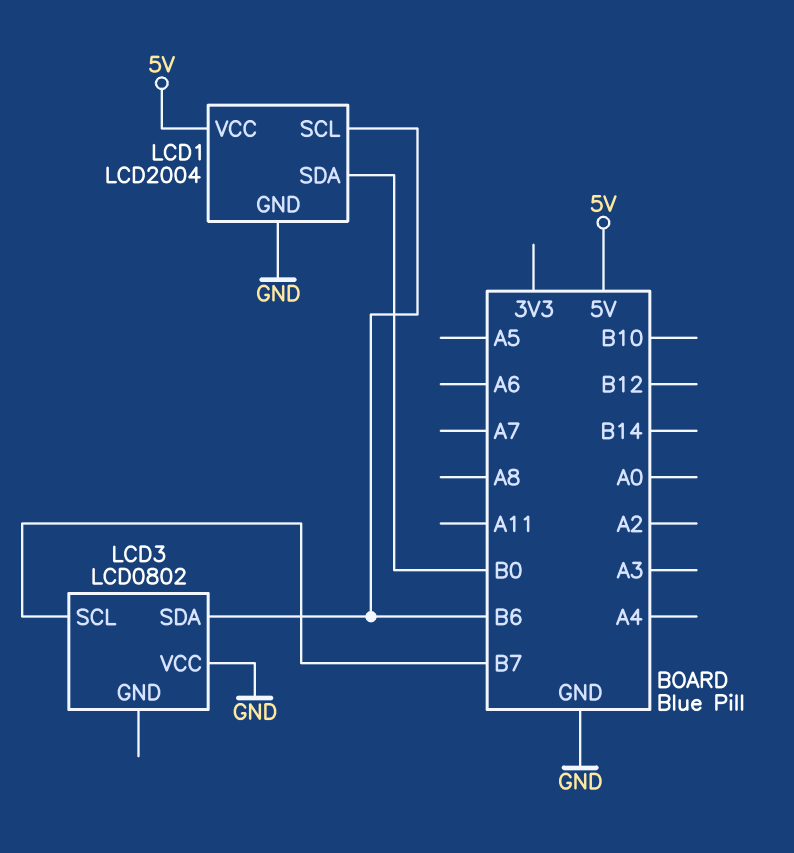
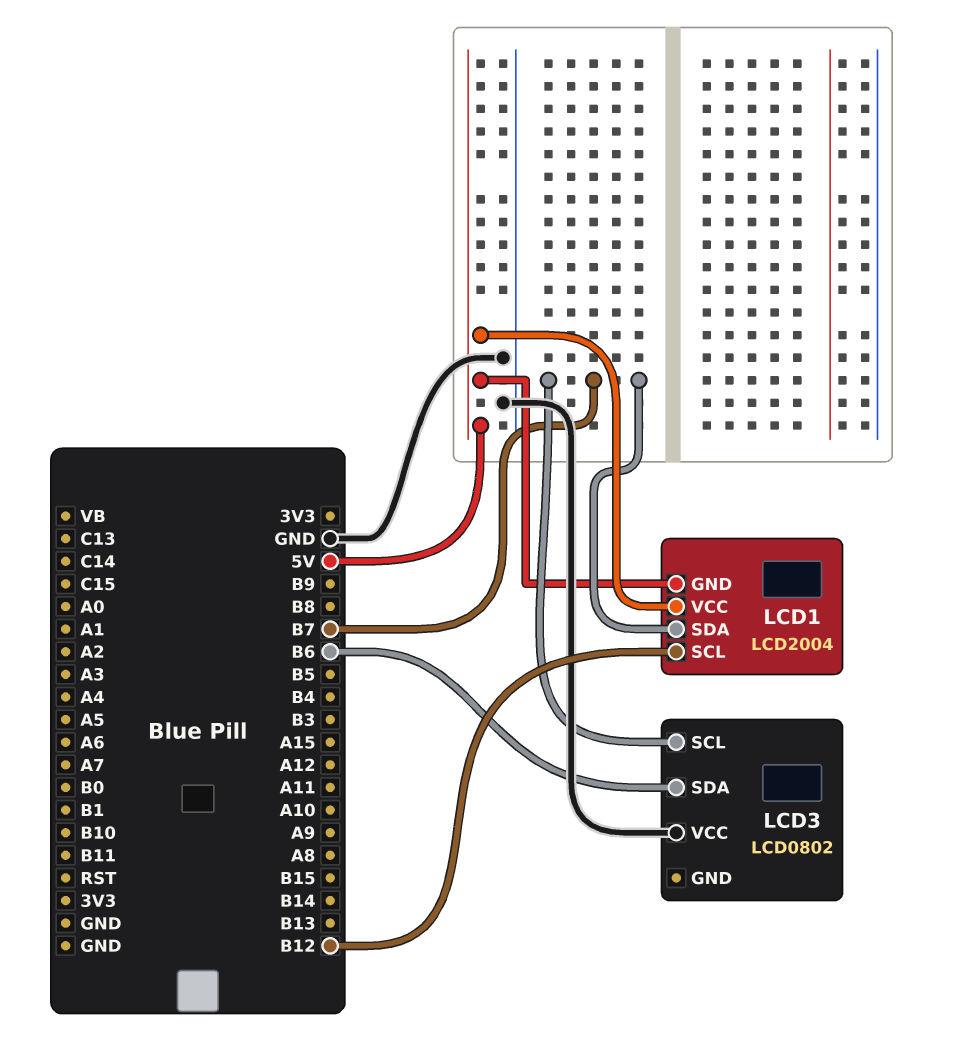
LCD1 pin GND: GND -> 5V
LCD1 pin SCL: B6 -> B12
LCD1 pin SDA: B0 -> B7

